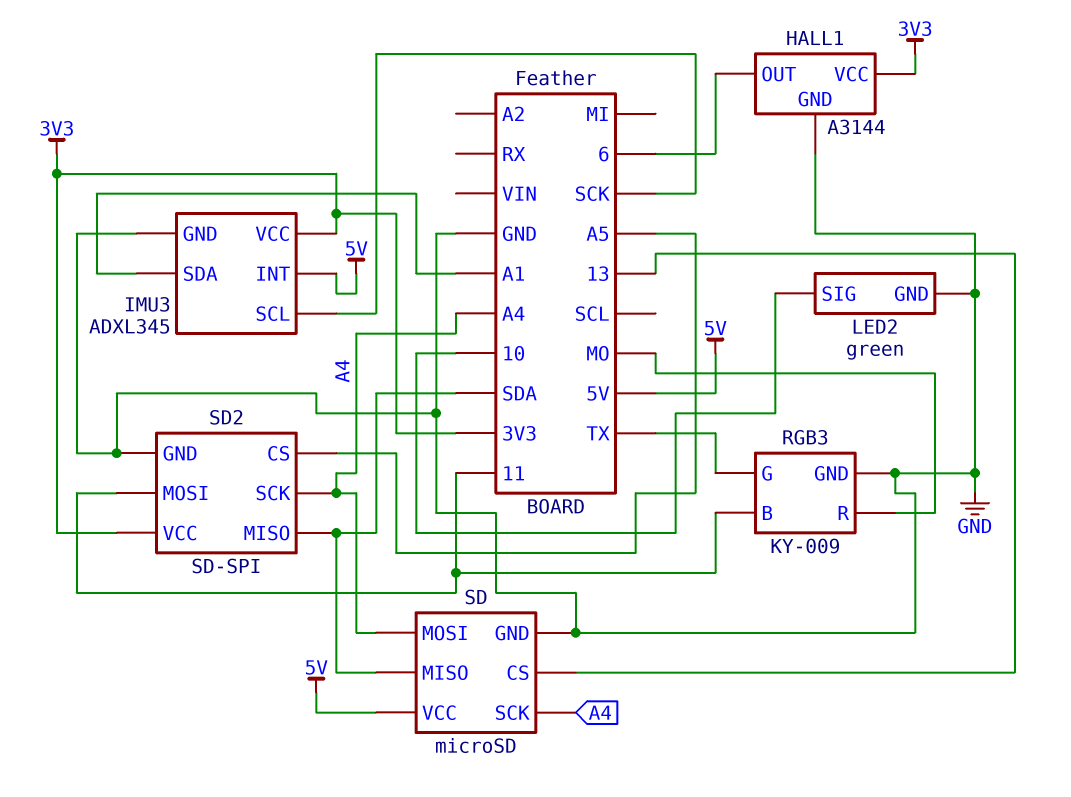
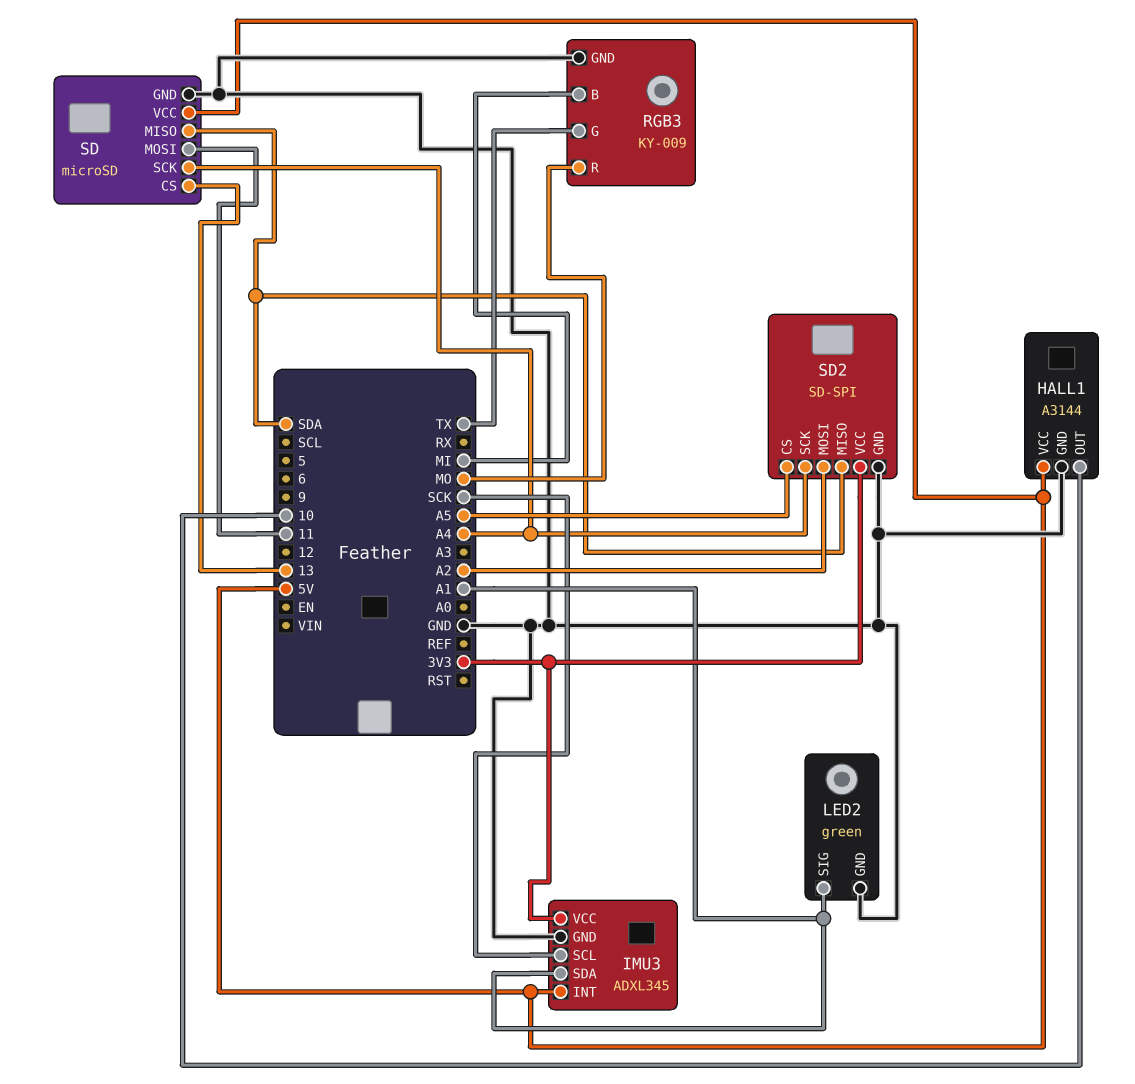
HALL1 pin OUT: 6 -> 10
HALL1 pin VCC: 3V3 -> 5V
LED2 pin SIG: 10 -> A1
RGB3 pin B: 11 -> MI
SD pin MOSI: A4 -> 11
SD2 pin MOSI: 11 -> A2

